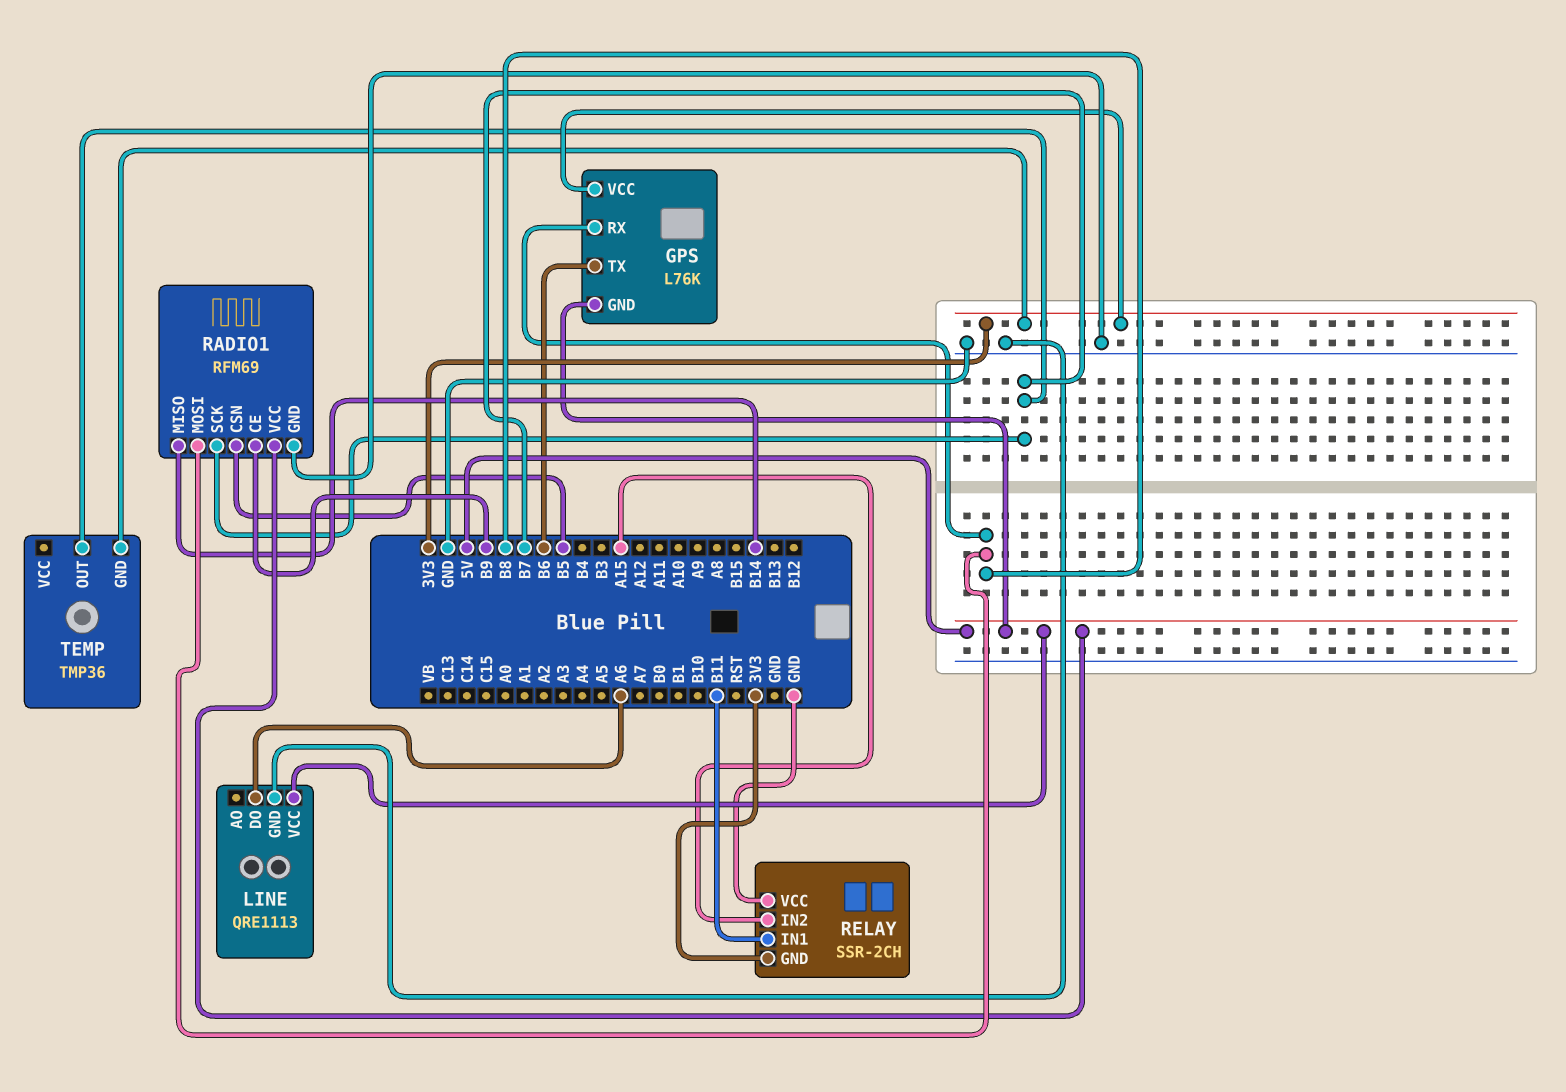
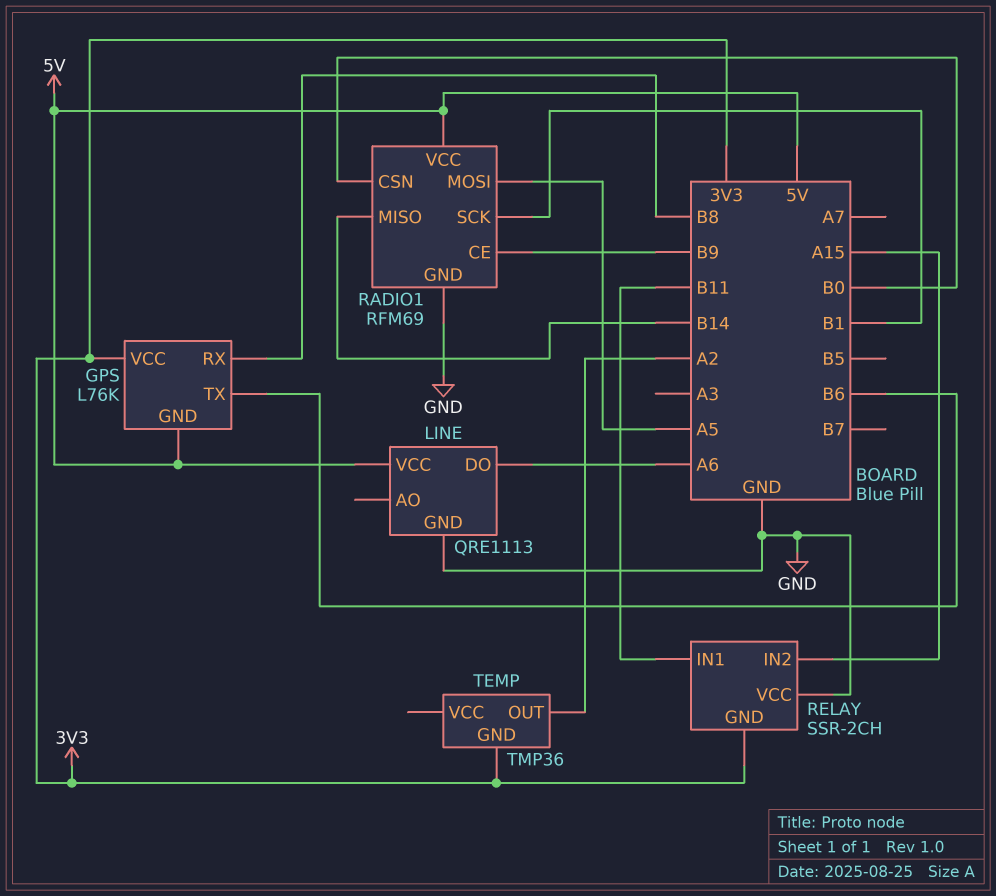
RADIO1 pin CSN: B5 -> B0
RADIO1 pin MOSI: B8 -> A5
RADIO1 pin SCK: B7 -> B1
TEMP pin OUT: B7 -> A2

